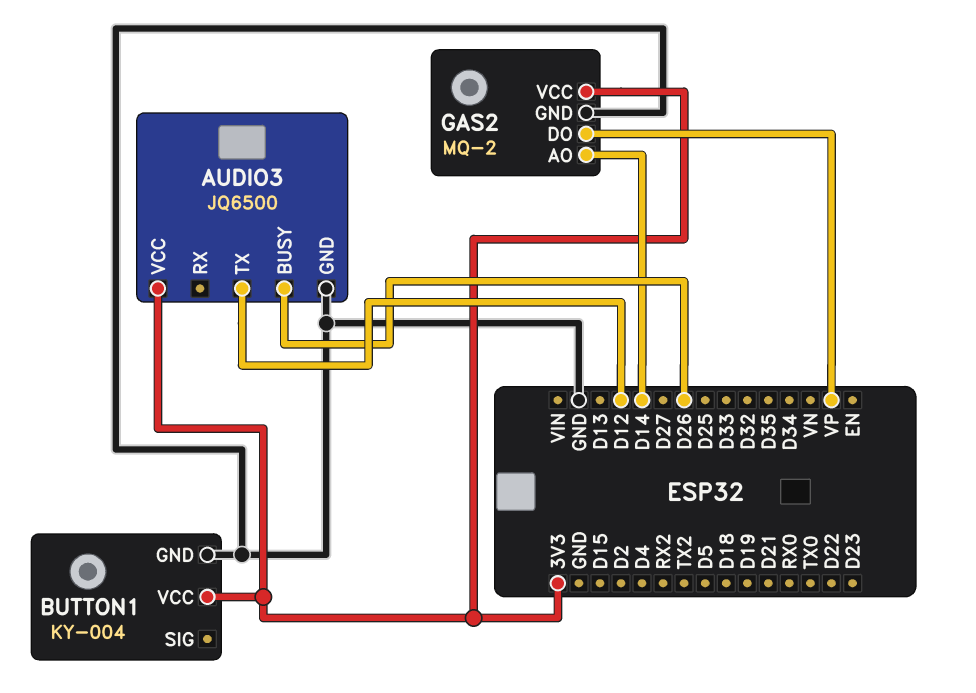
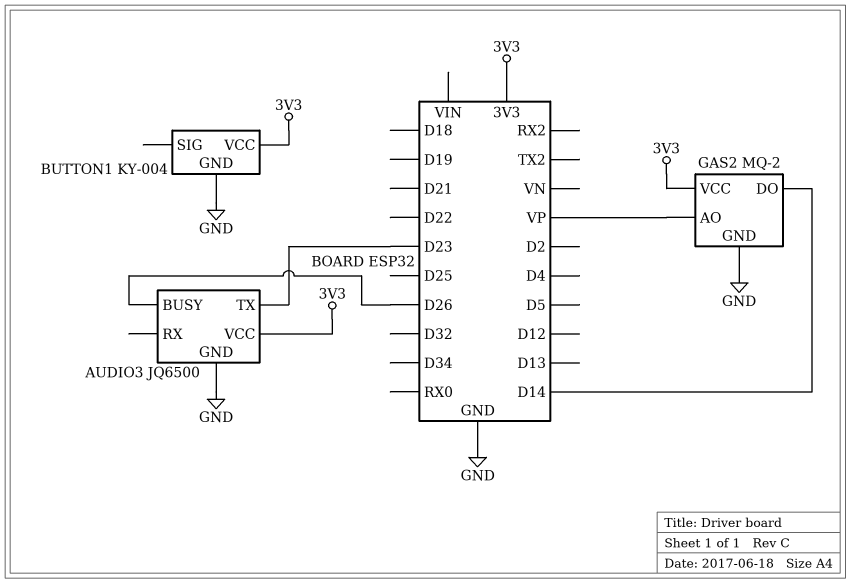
AUDIO3 pin TX: D12 -> D23
GAS2 pin AO: D14 -> VP
GAS2 pin DO: VP -> D14

